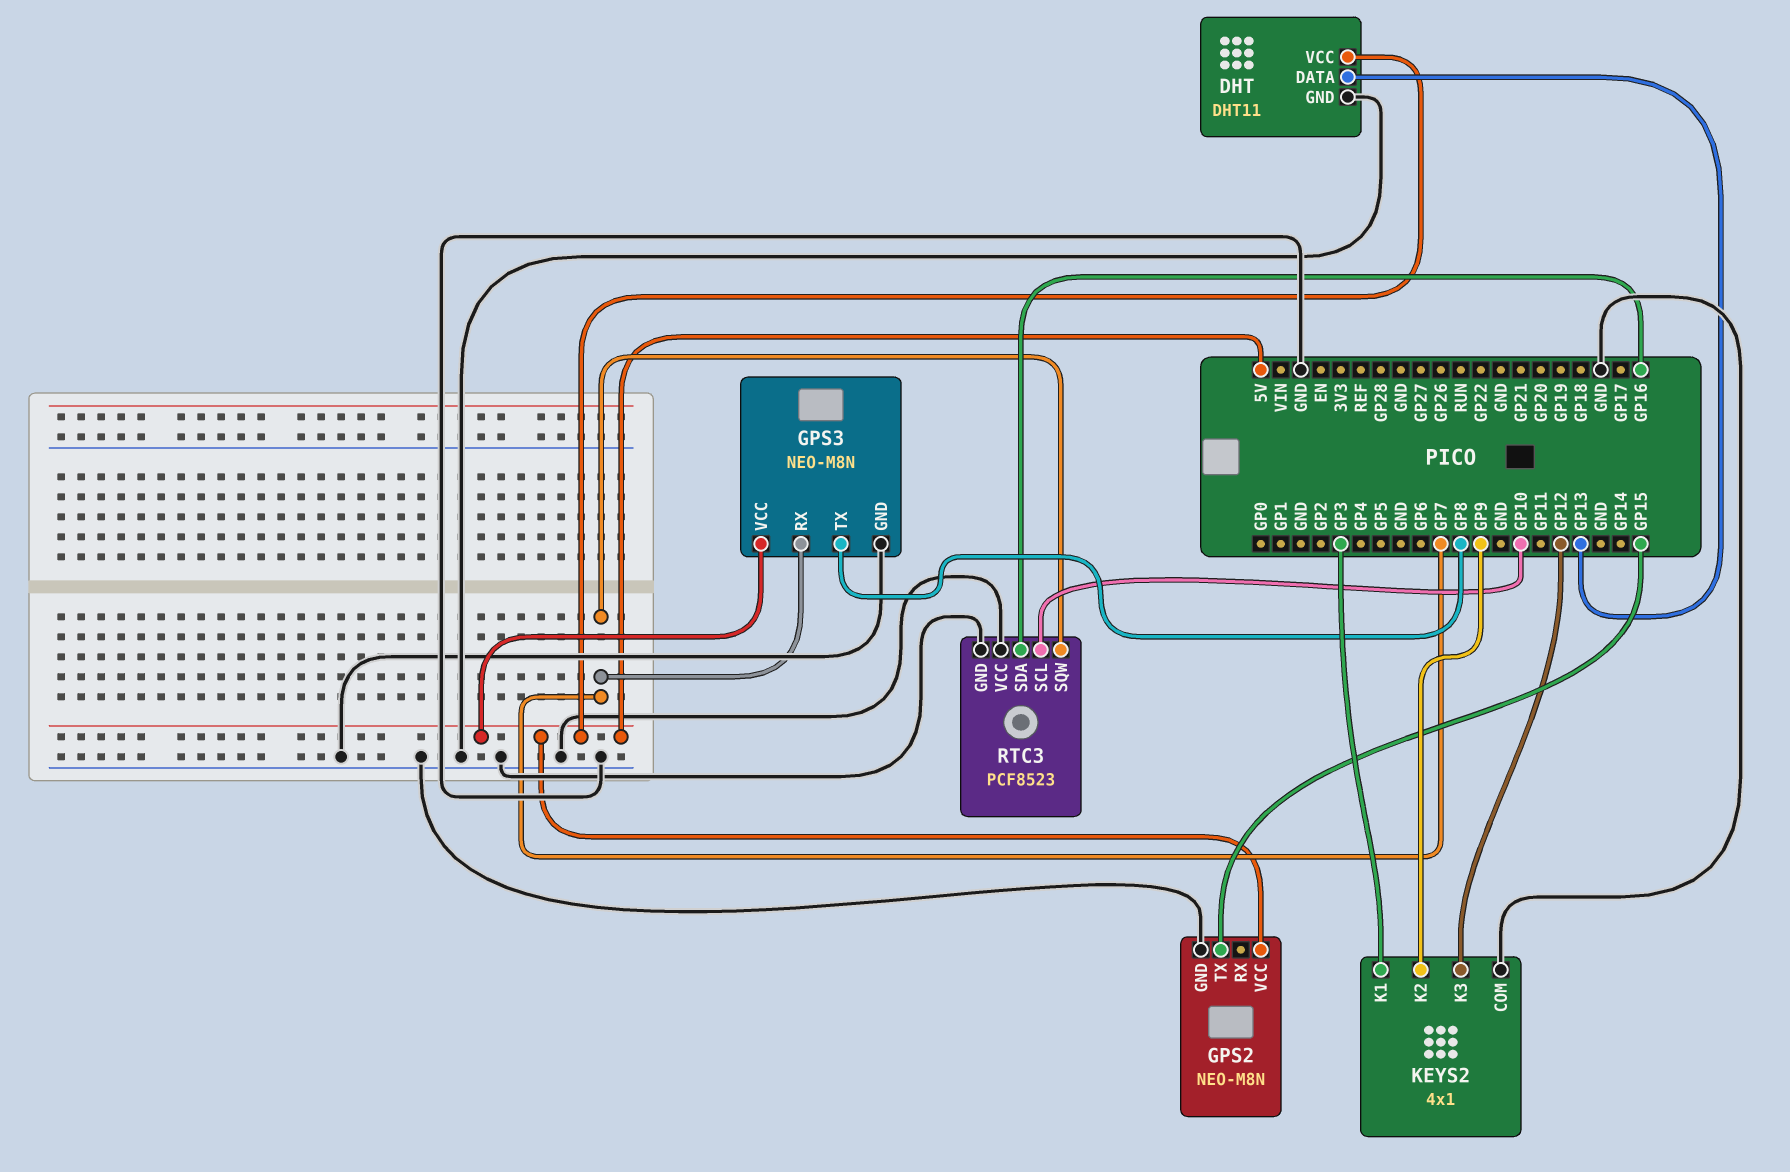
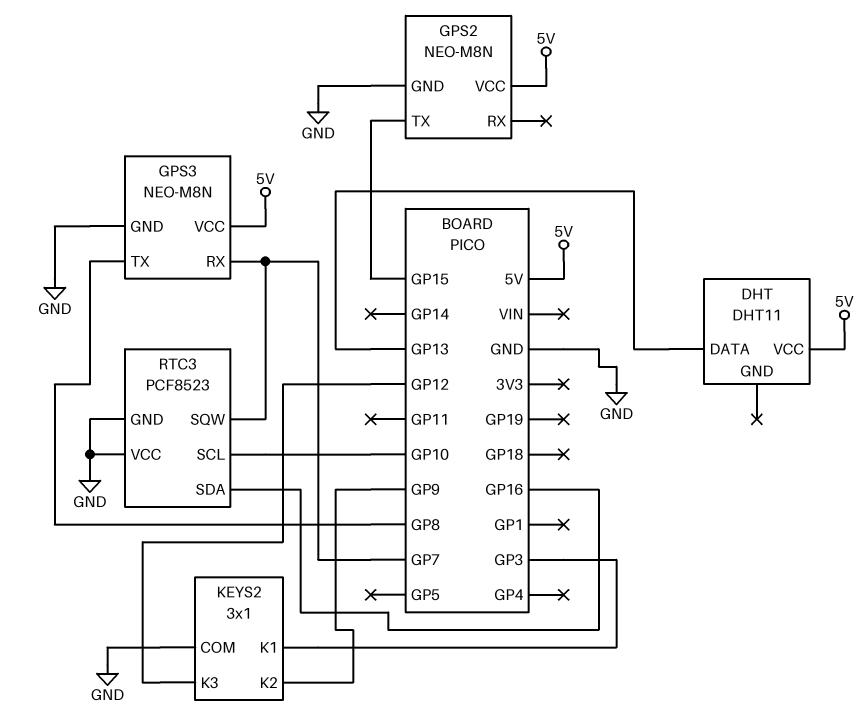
DHT pin GND: GND -> none
KEYS2: 4x1 -> 3x1

